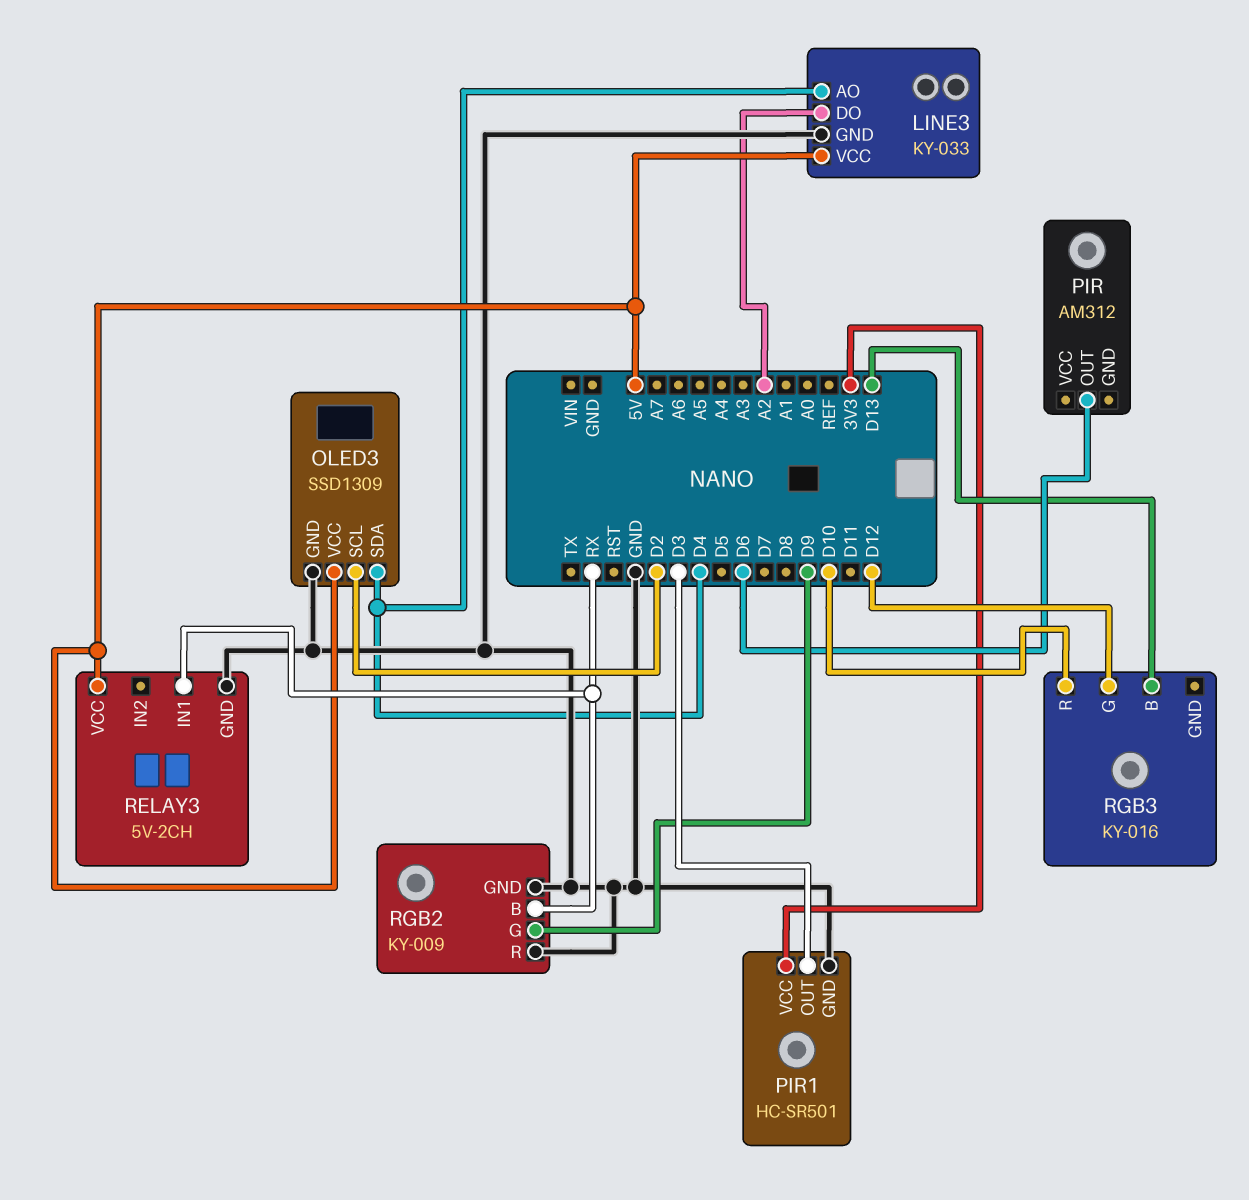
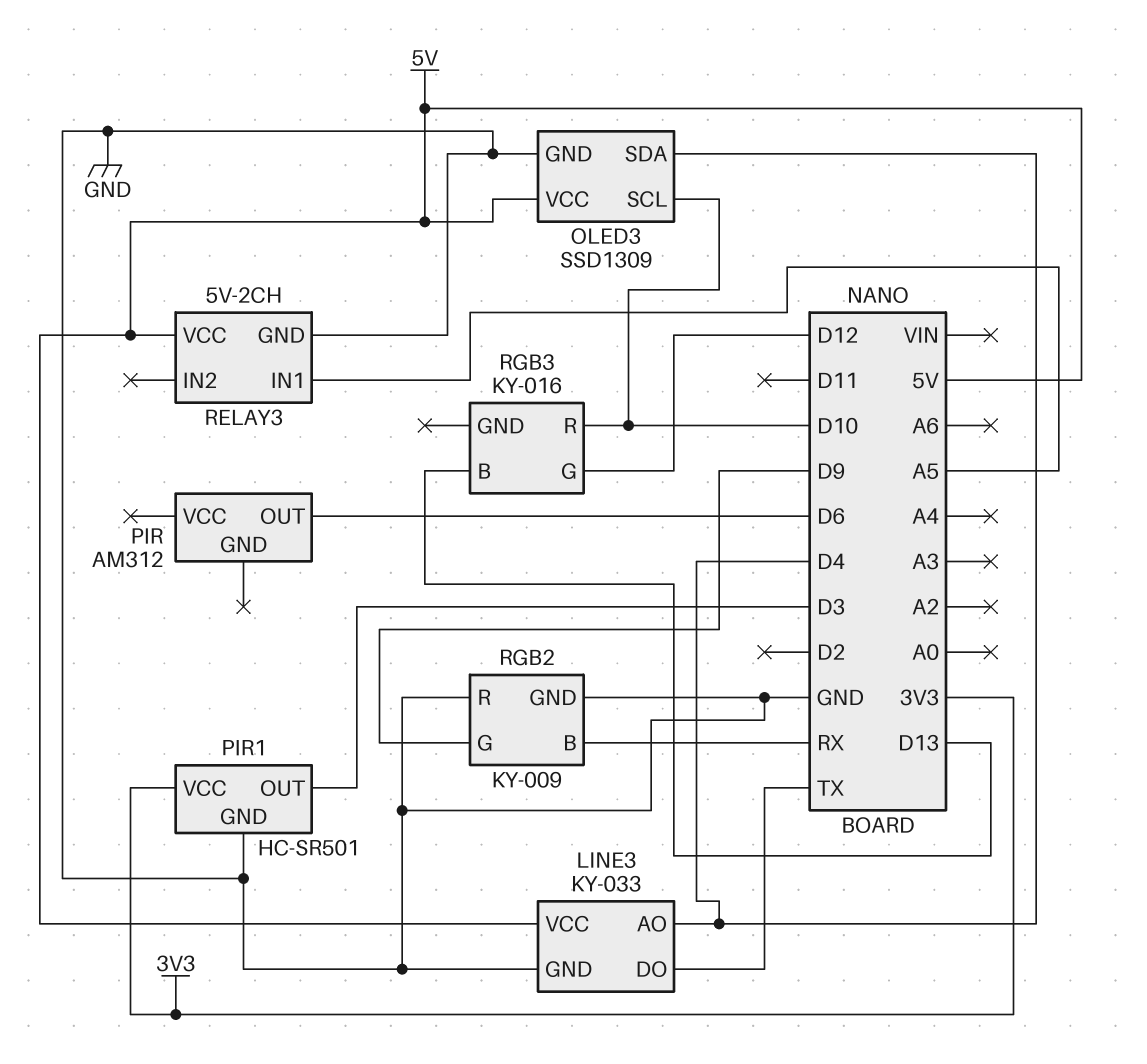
LINE3 pin DO: A2 -> TX
OLED3 pin SCL: D2 -> D10
RELAY3 pin IN1: RX -> A5

